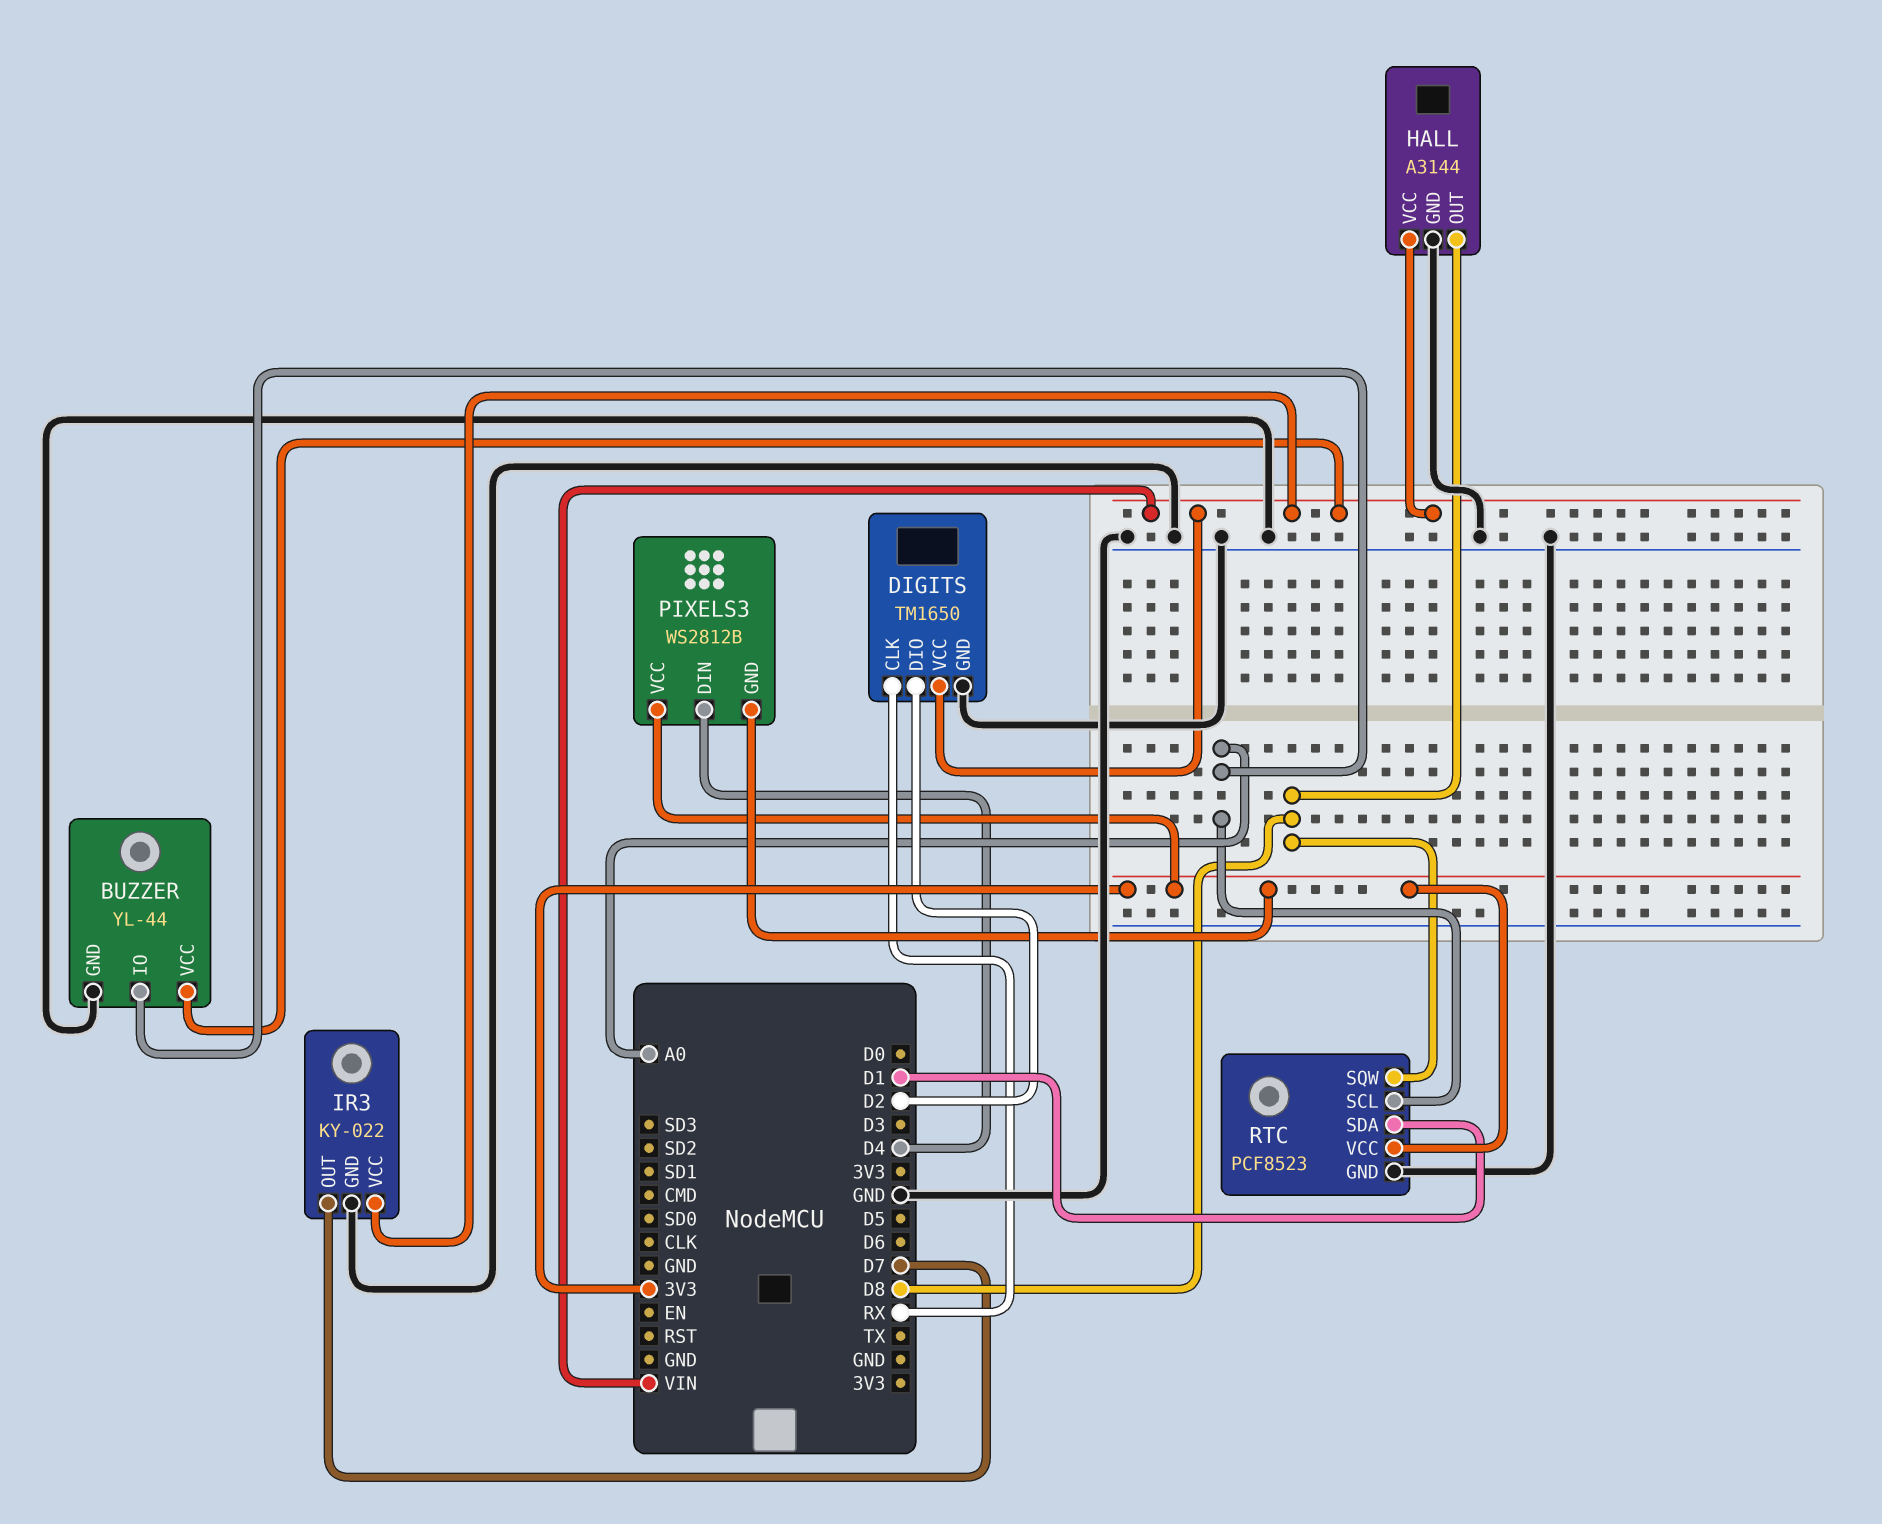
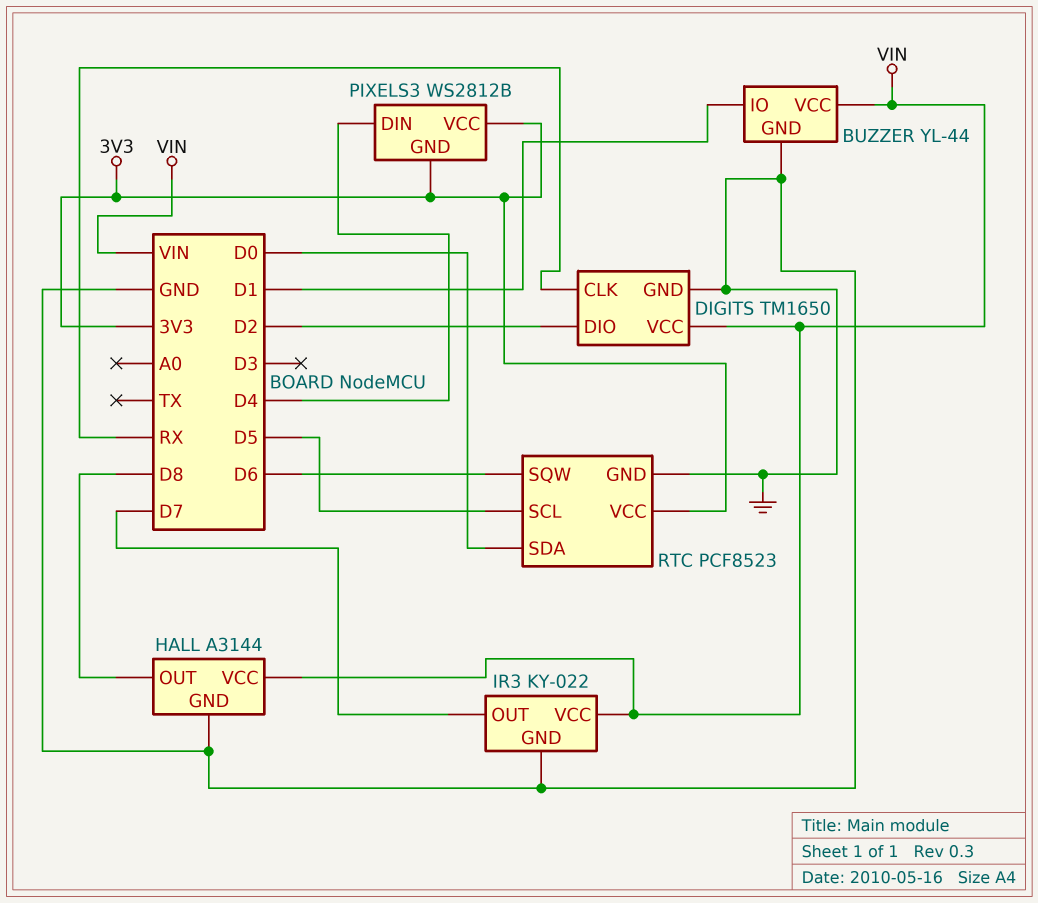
BUZZER pin IO: A0 -> D1
RTC pin SCL: A0 -> D5
RTC pin SDA: D1 -> D0
RTC pin SQW: D8 -> D6

